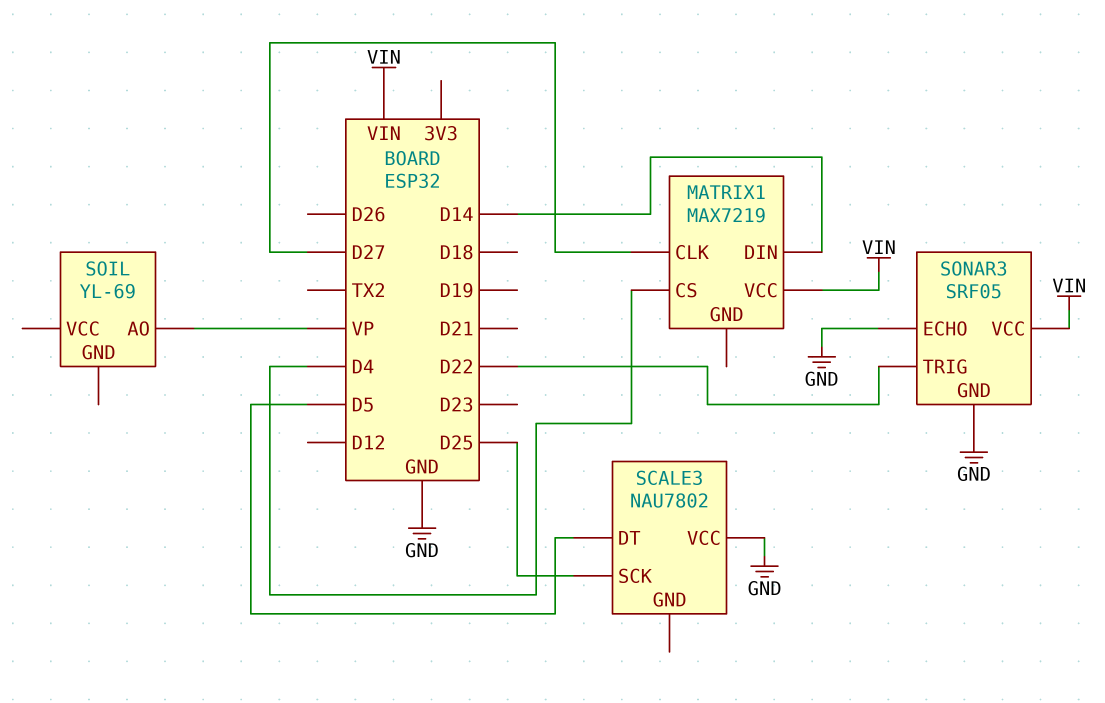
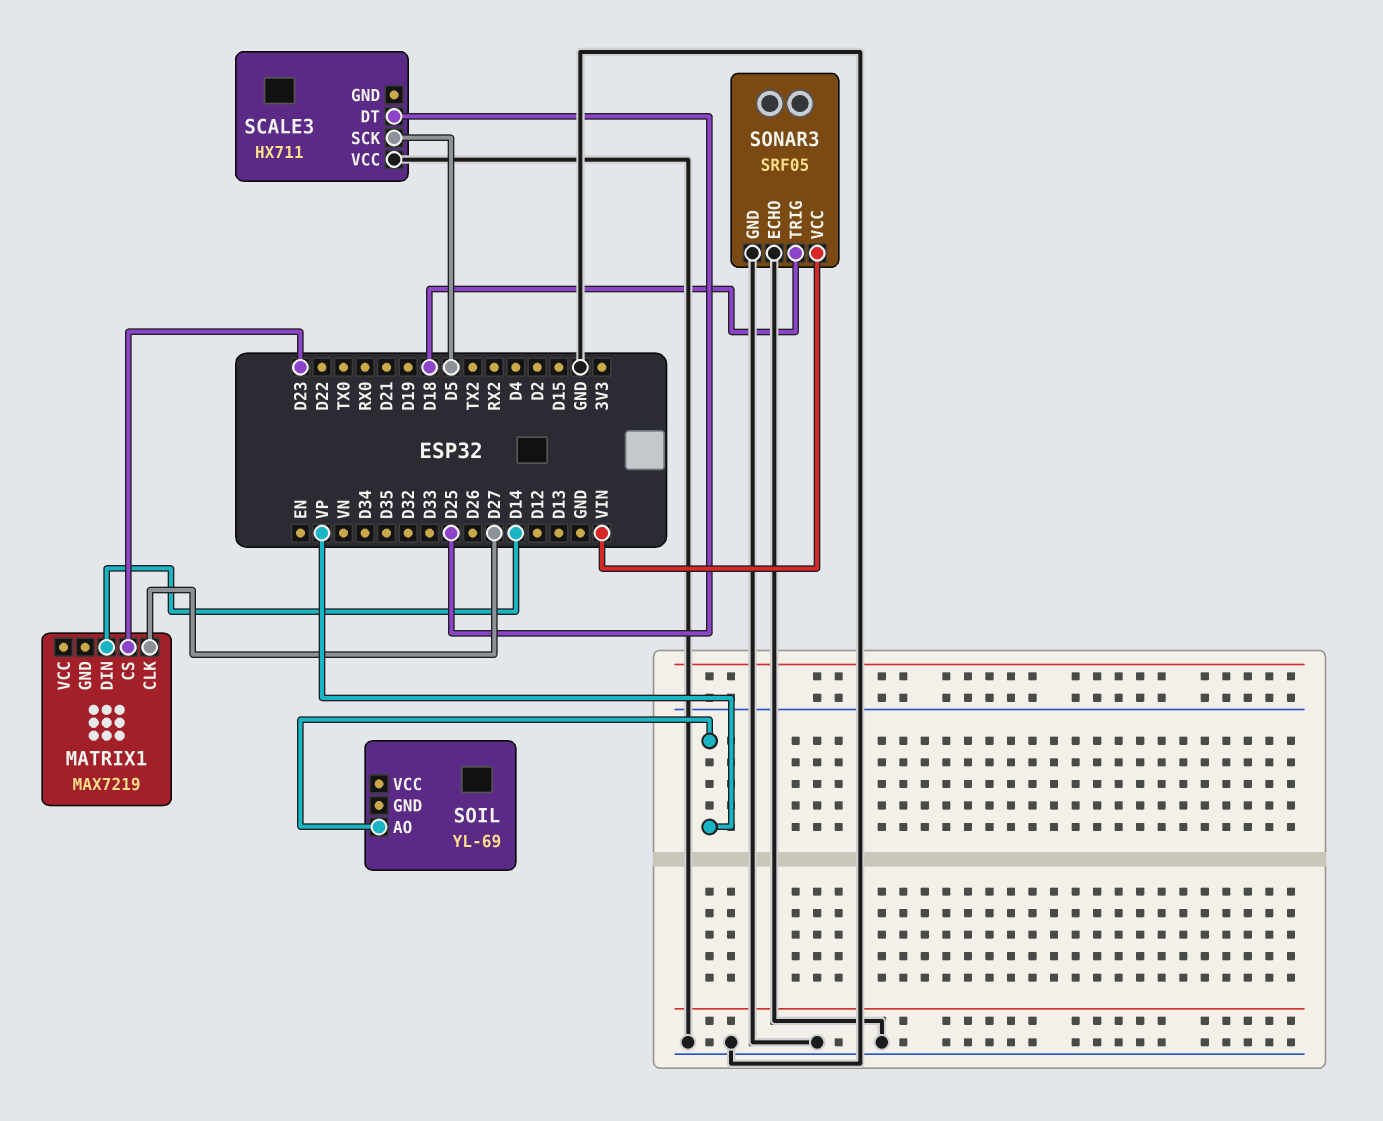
MATRIX1 pin CS: D4 -> D23
MATRIX1 pin VCC: VIN -> none
SCALE3: NAU7802 -> HX711
SCALE3 pin DT: D5 -> D25
SCALE3 pin SCK: D25 -> D5
SONAR3 pin TRIG: D22 -> D18

